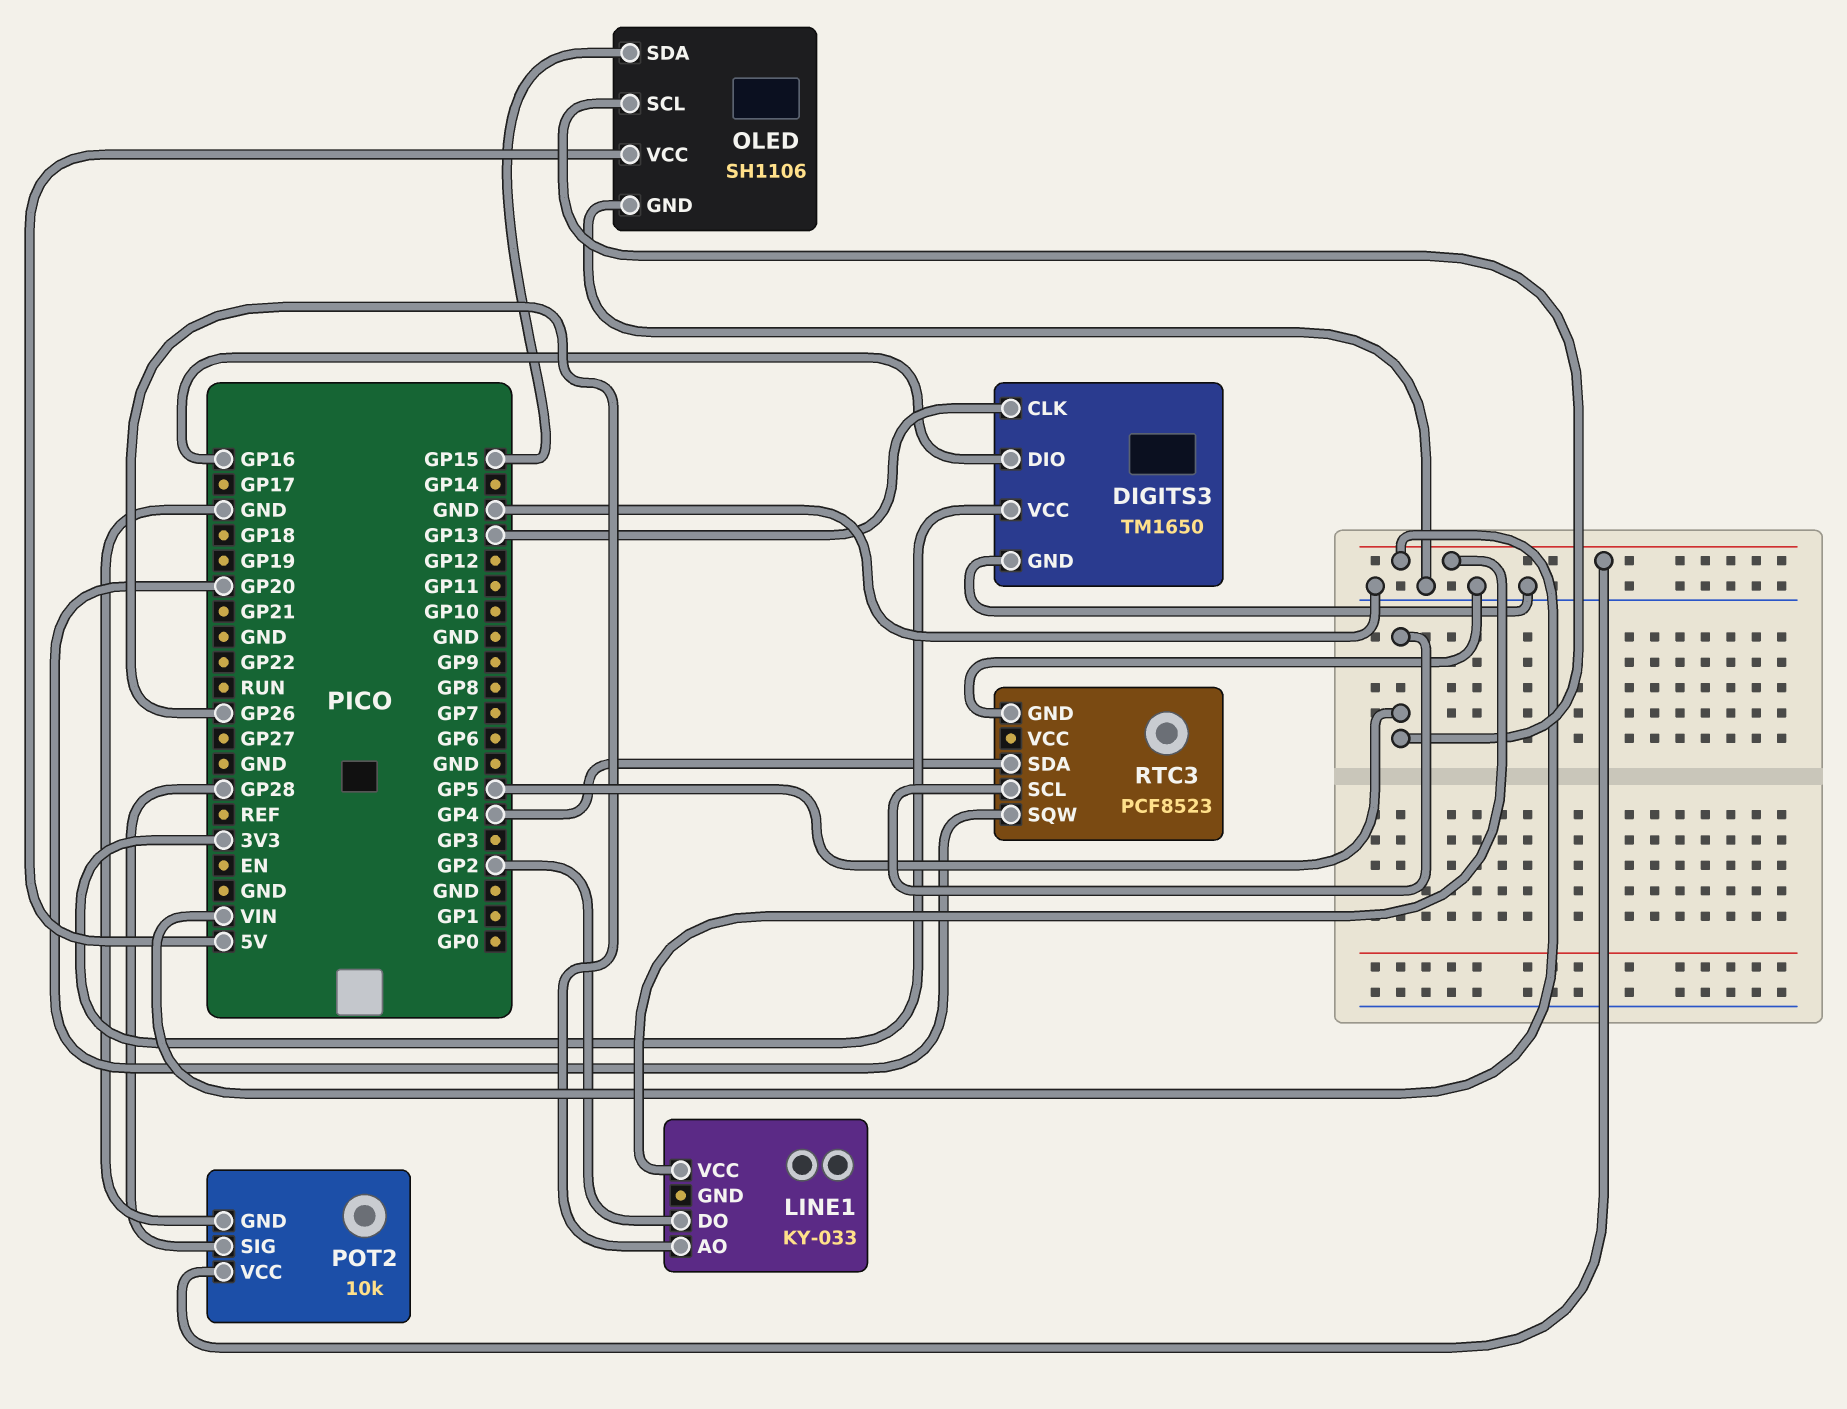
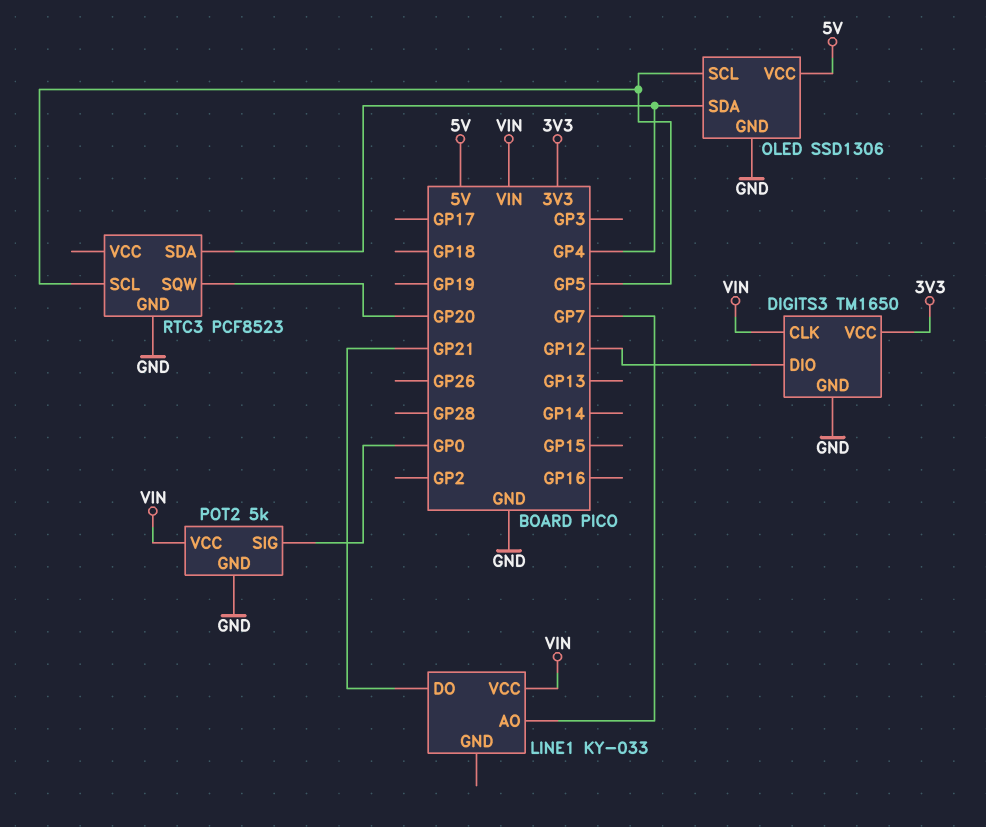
DIGITS3 pin CLK: GP13 -> VIN
DIGITS3 pin DIO: GP16 -> GP12
LINE1 pin AO: GP26 -> GP7
LINE1 pin DO: GP2 -> GP21
OLED: SH1106 -> SSD1306
OLED pin SDA: GP15 -> GP4
POT2: 10k -> 5k
POT2 pin SIG: GP28 -> GP0

